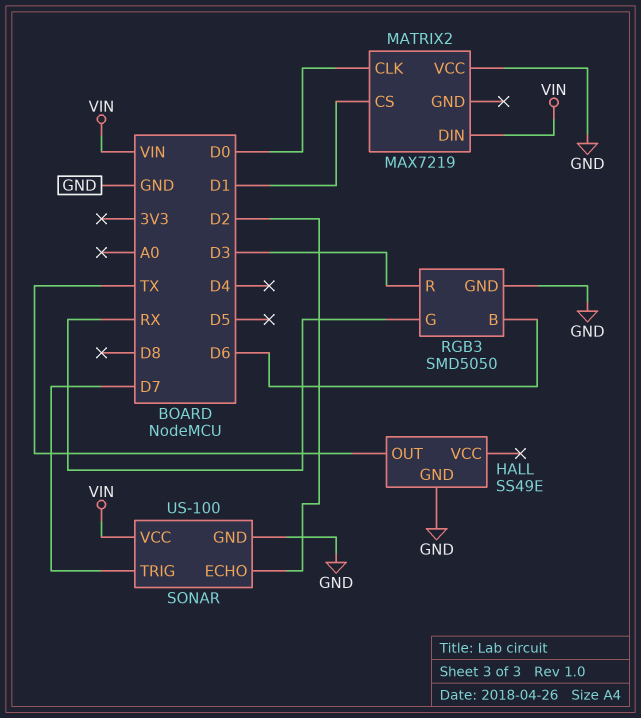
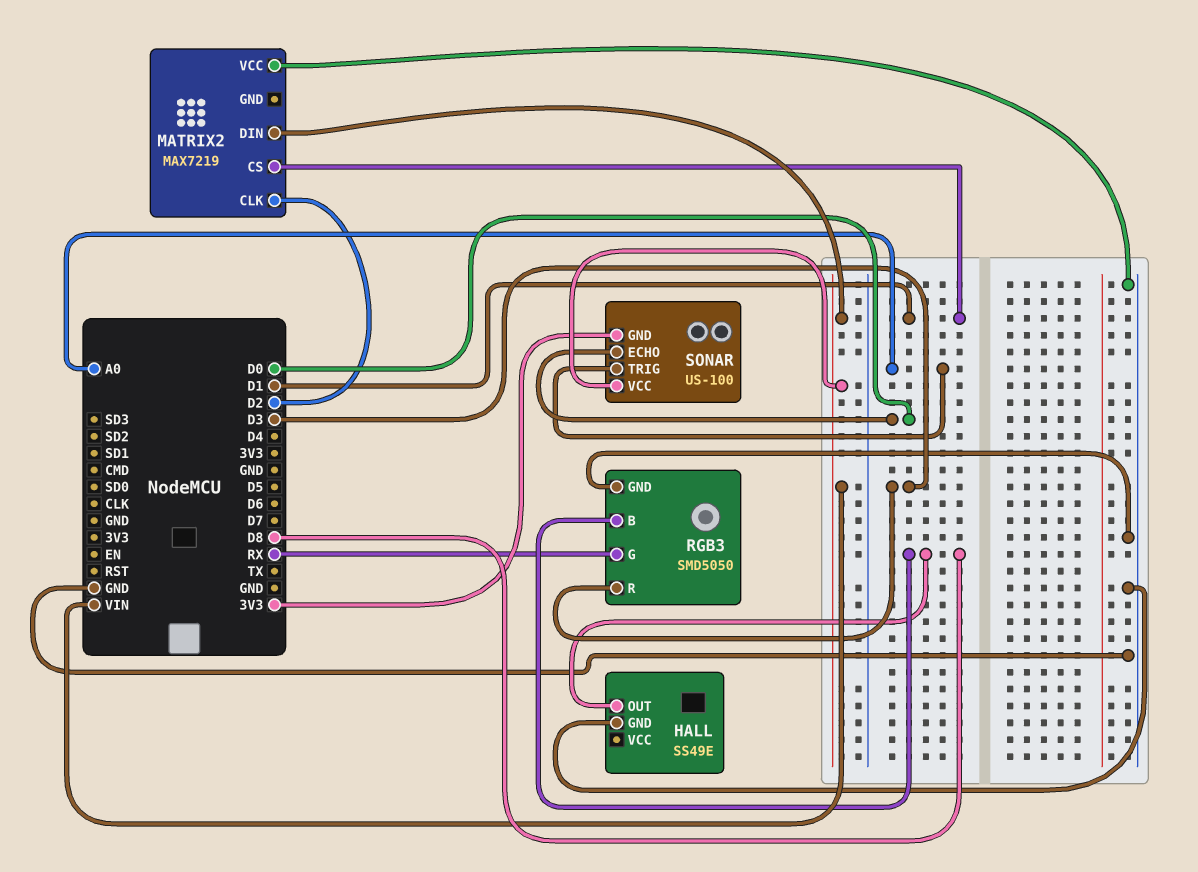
HALL pin OUT: TX -> D8
MATRIX2 pin CLK: D0 -> D2
RGB3 pin B: D6 -> D8
SONAR pin ECHO: D2 -> D0
SONAR pin GND: GND -> 3V3
SONAR pin TRIG: D7 -> A0

